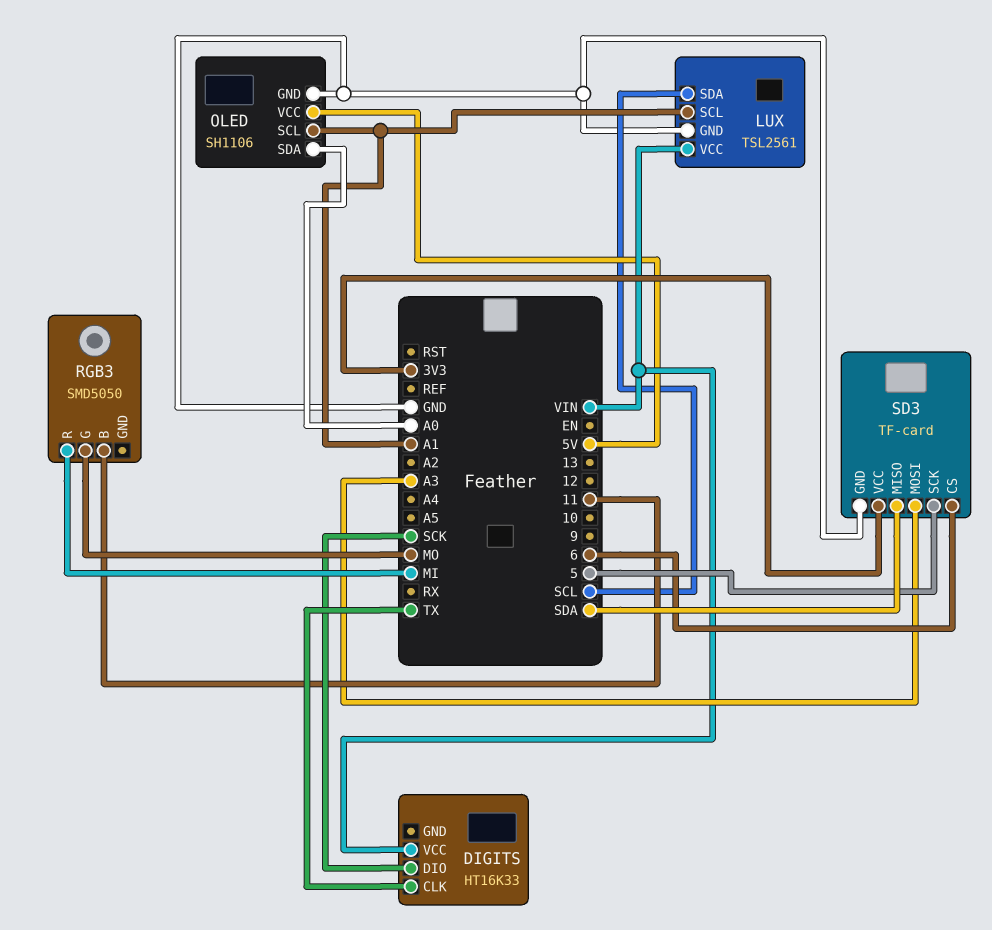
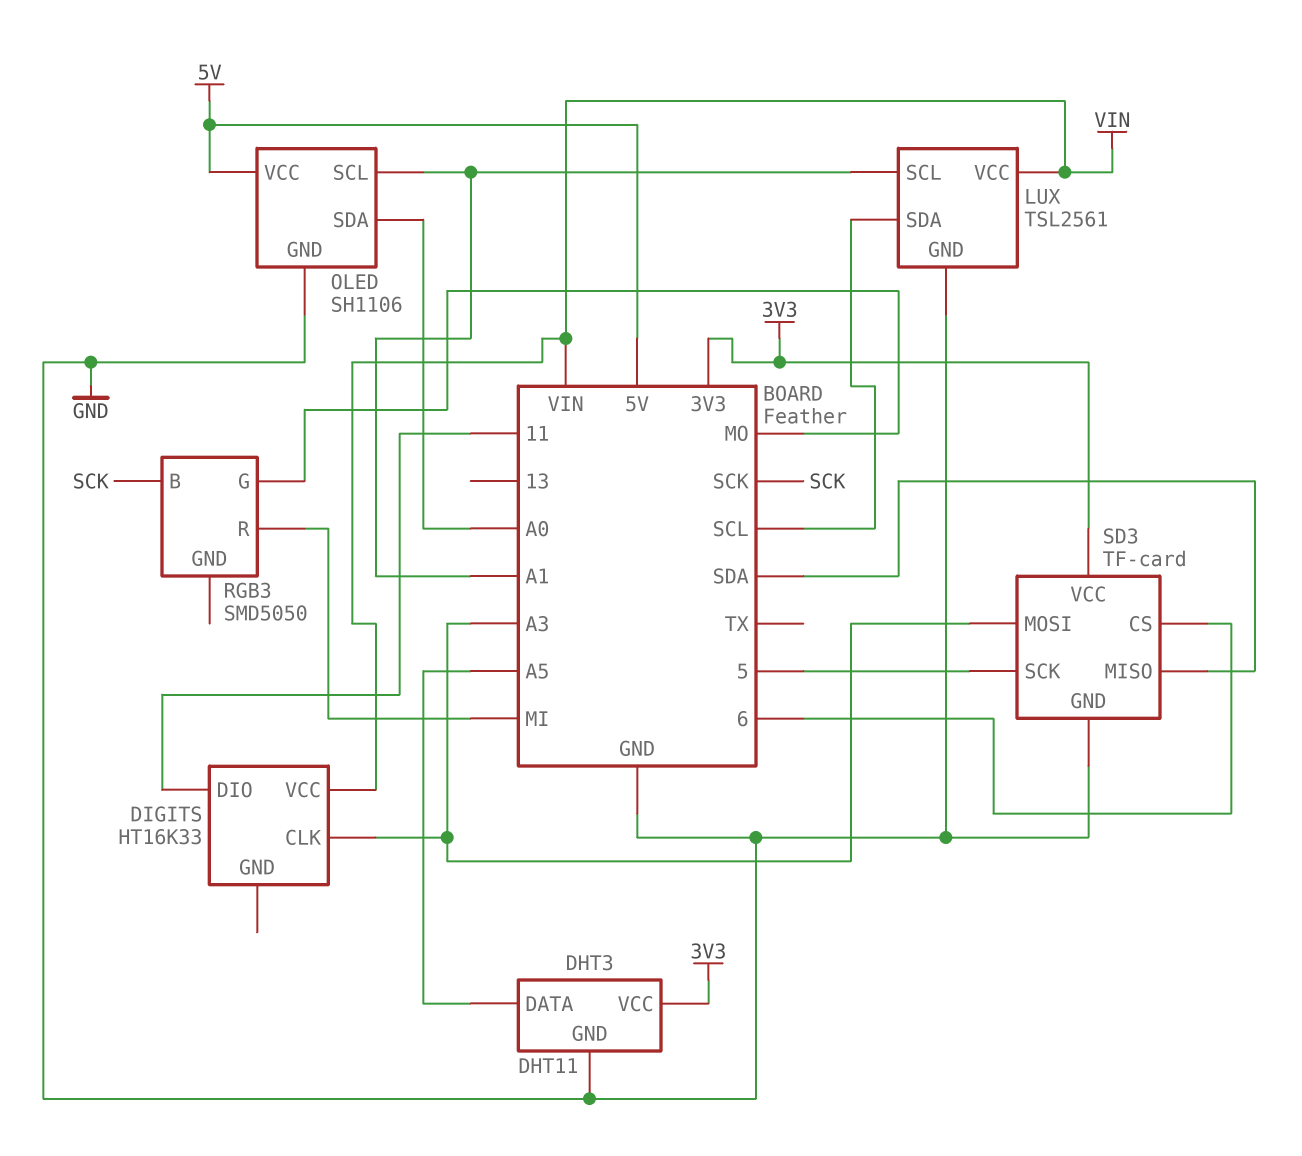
DHT3: none -> DHT11
DHT3 pin DATA: none -> A5
DHT3 pin GND: none -> GND
DHT3 pin VCC: none -> 3V3
DIGITS pin CLK: TX -> A3
DIGITS pin DIO: SCK -> 11
RGB3 pin B: 11 -> SCK

